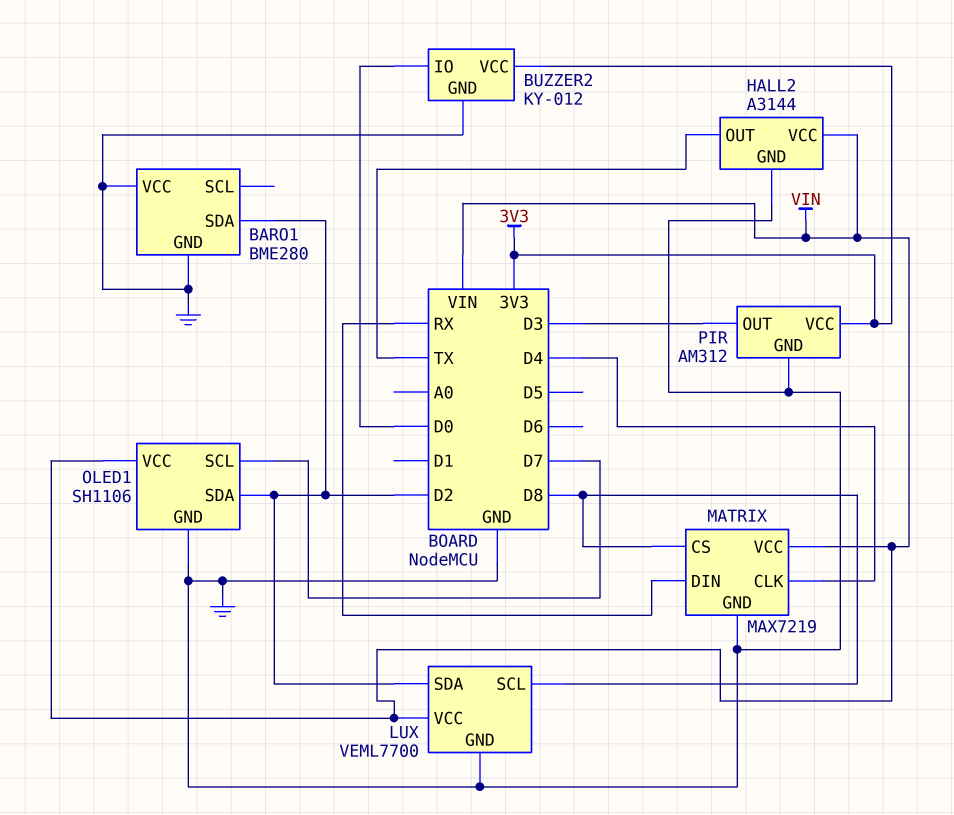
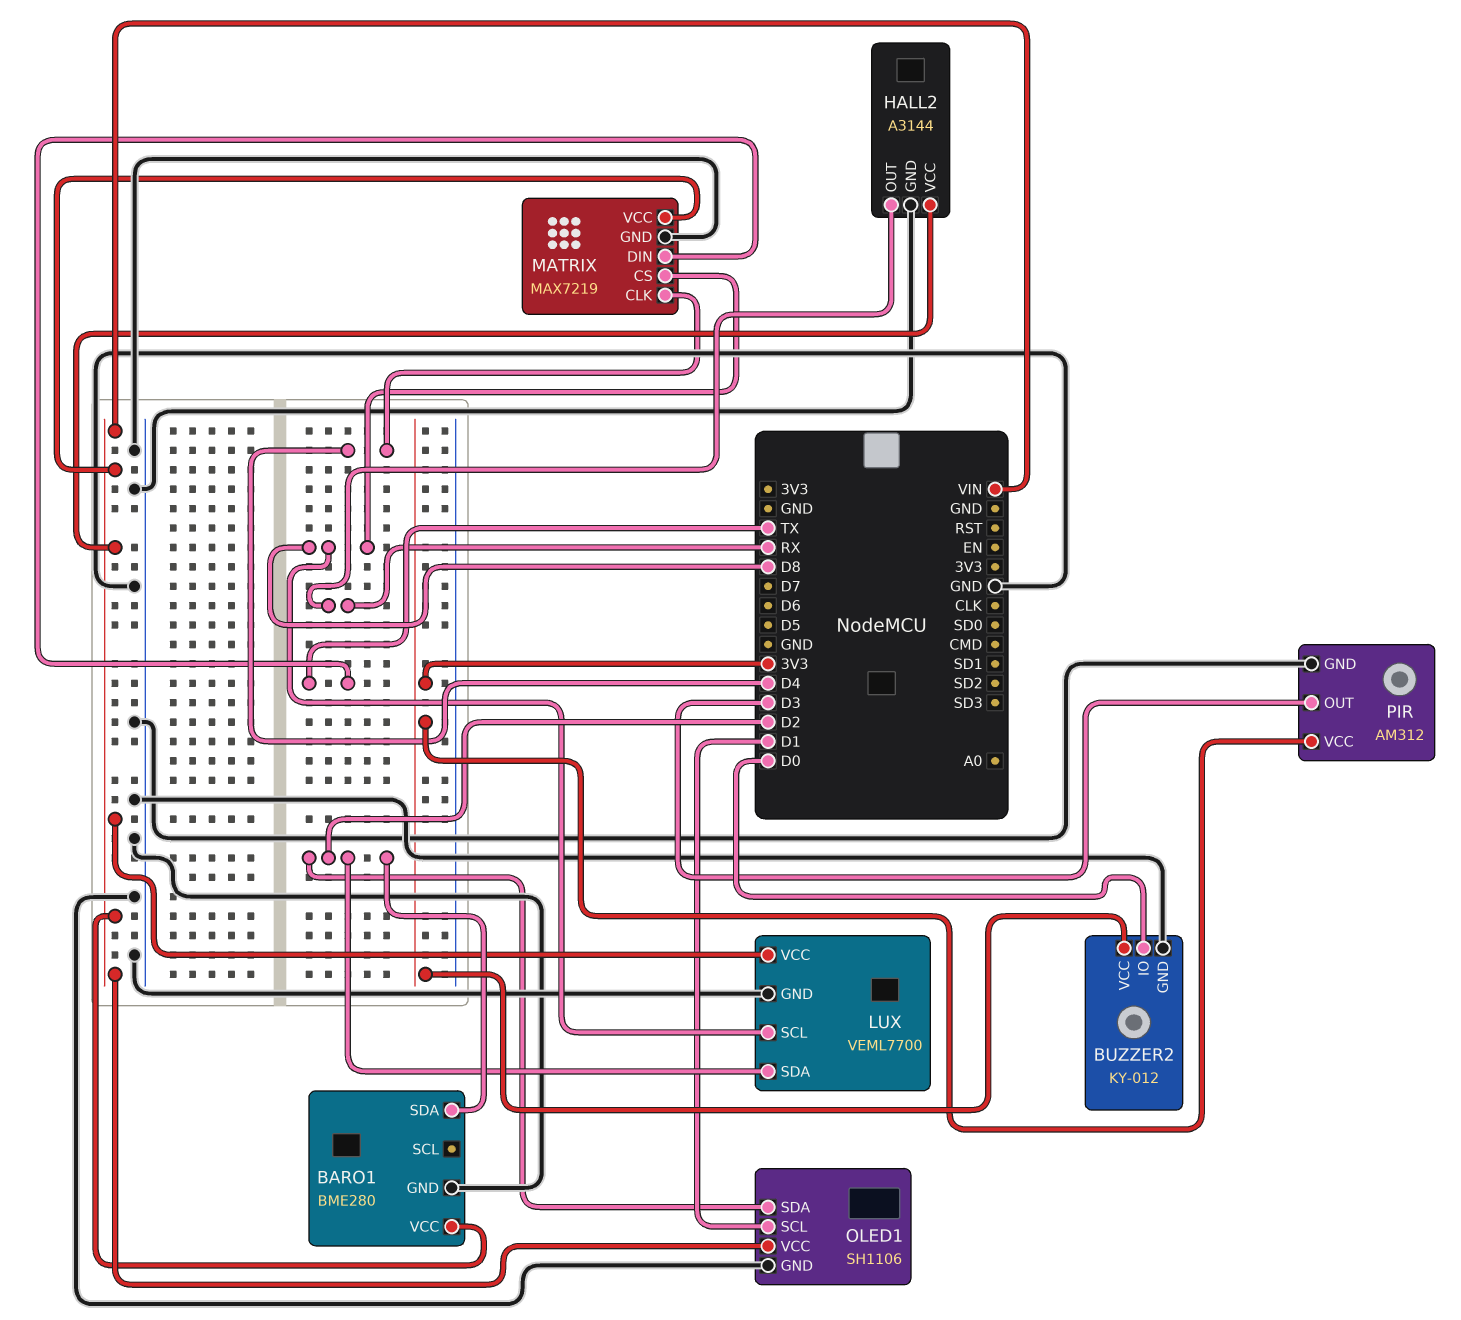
BARO1 pin VCC: GND -> VIN
HALL2 pin OUT: TX -> RX
MATRIX pin DIN: RX -> TX
OLED1 pin SCL: D7 -> D1

